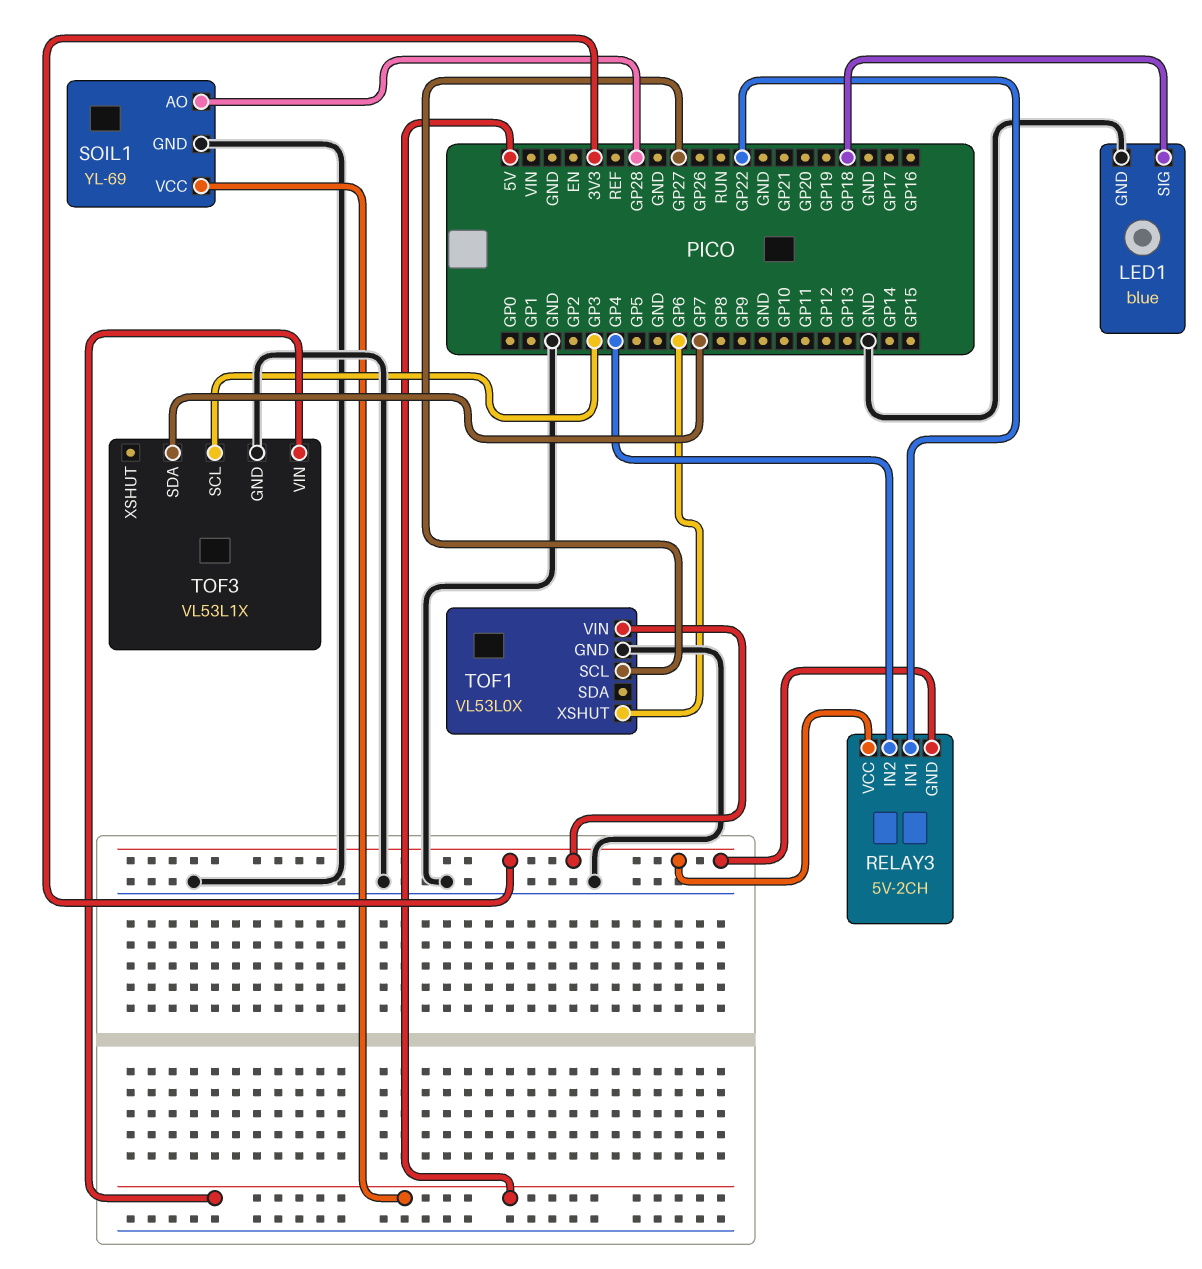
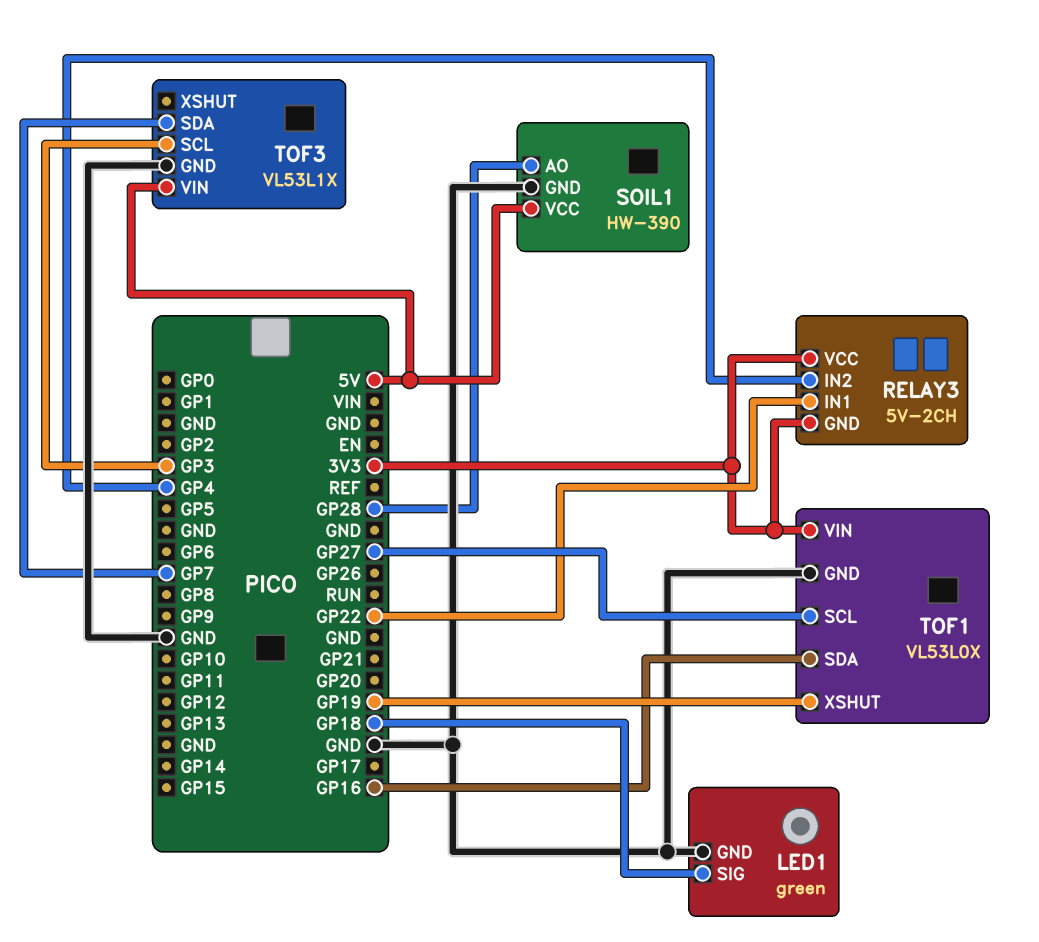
LED1: blue -> green
SOIL1: YL-69 -> HW-390
TOF1 pin SDA: none -> GP16
TOF1 pin XSHUT: GP6 -> GP19

